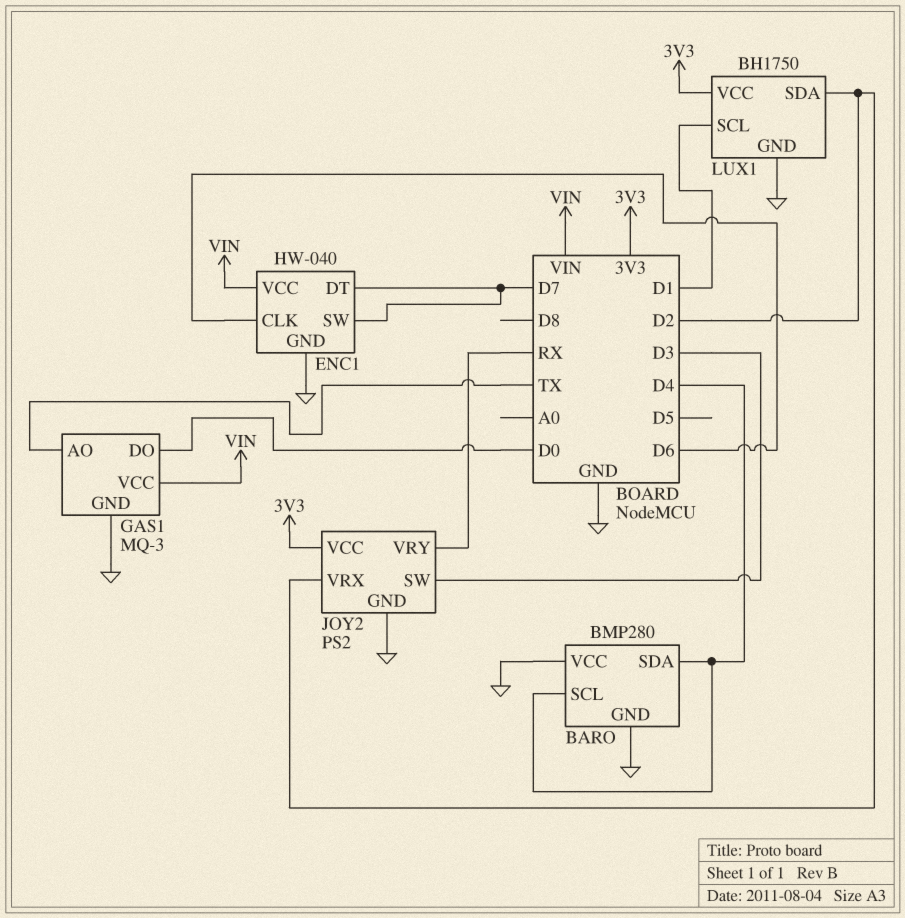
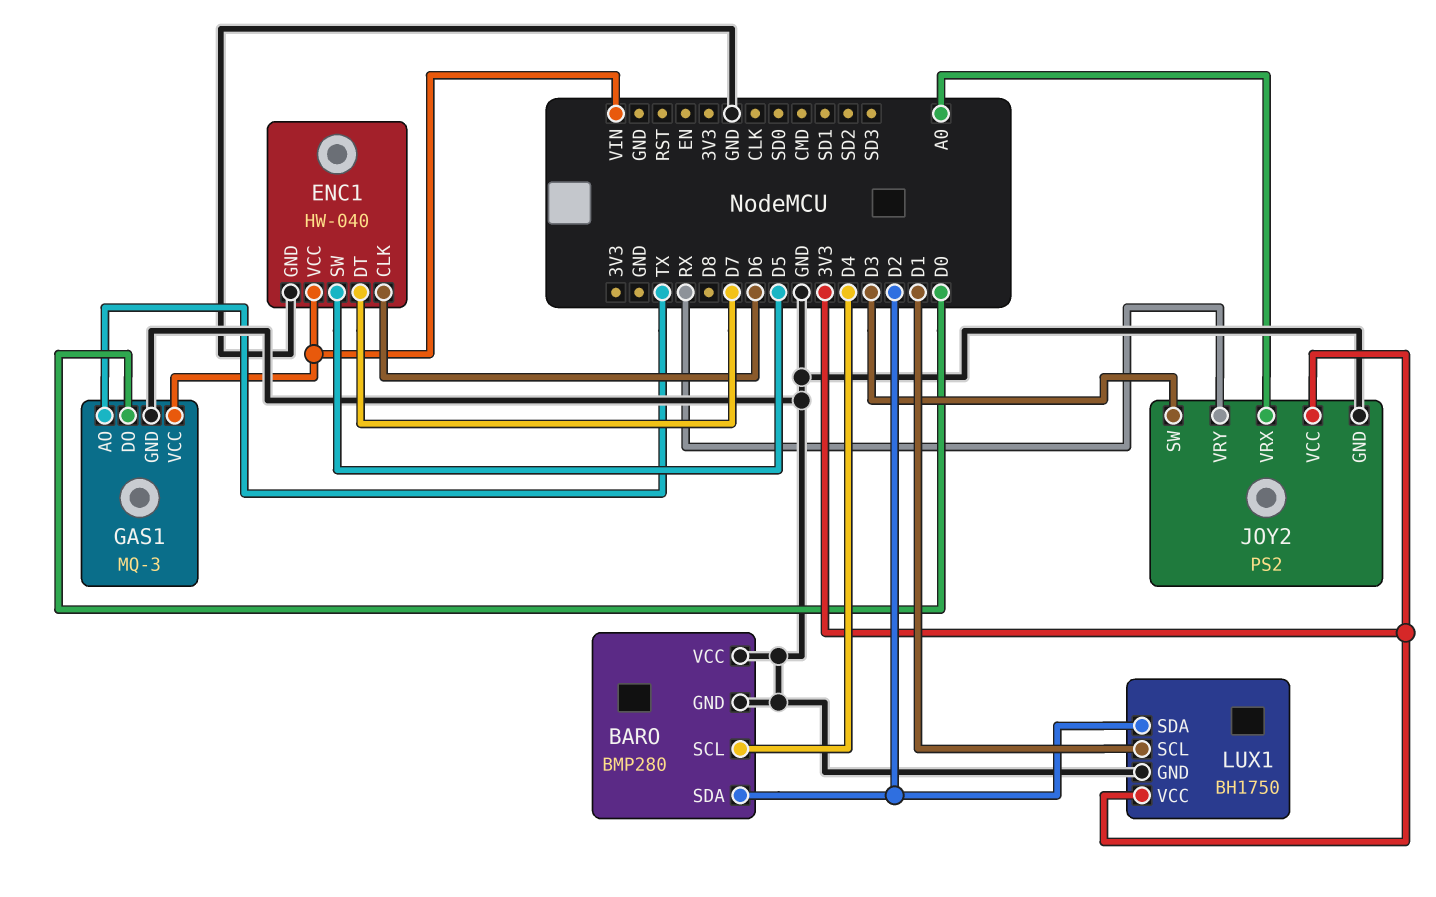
BARO pin SDA: D4 -> D2
ENC1 pin SW: D7 -> D5
JOY2 pin VRX: D2 -> A0

